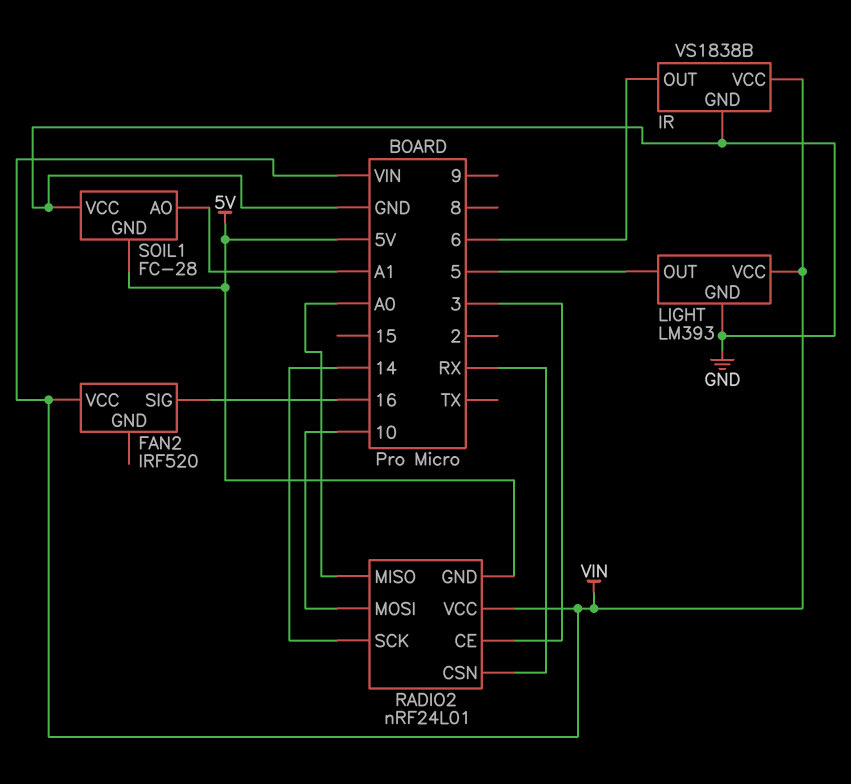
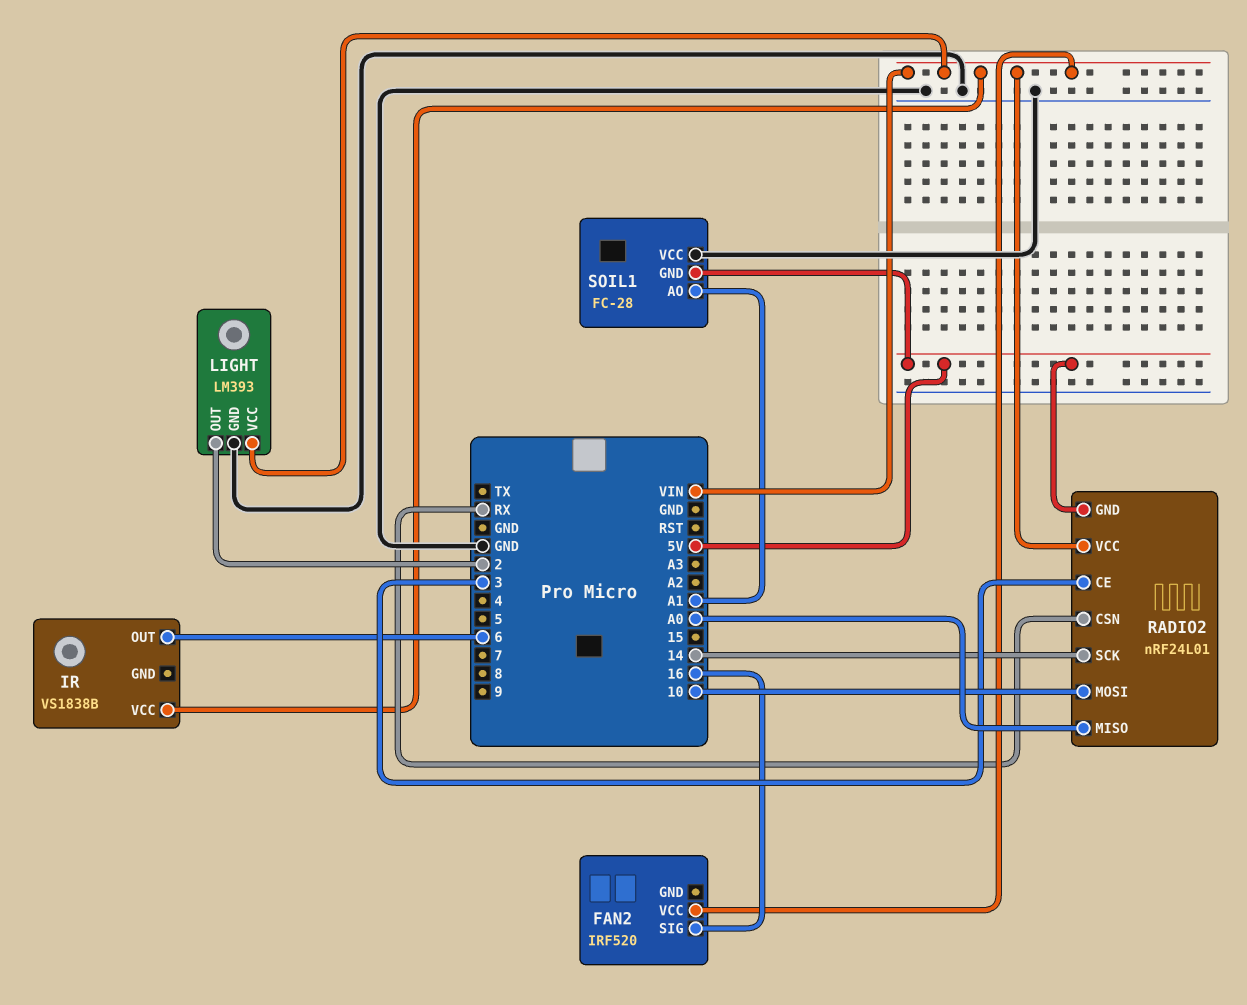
IR pin GND: GND -> none
LIGHT pin OUT: 5 -> 2

